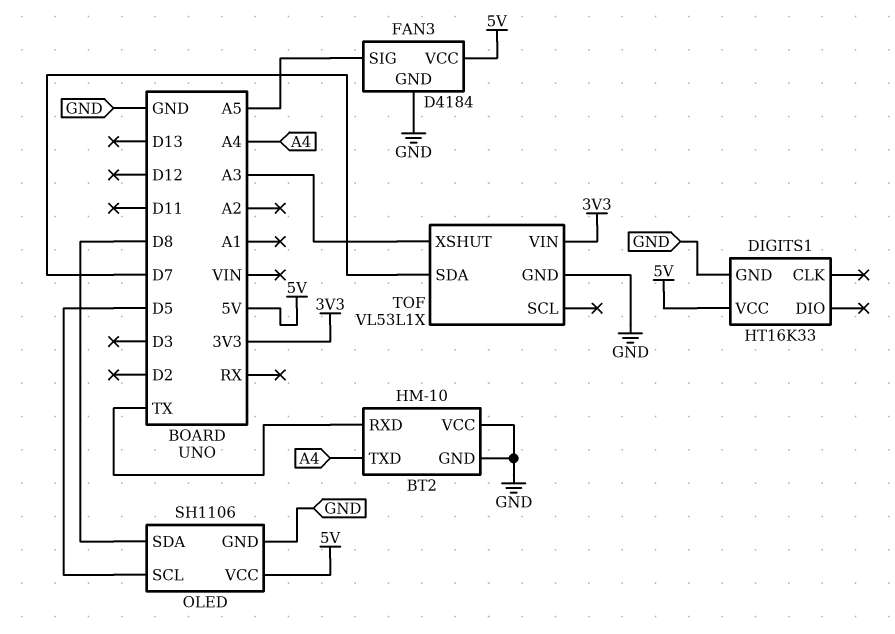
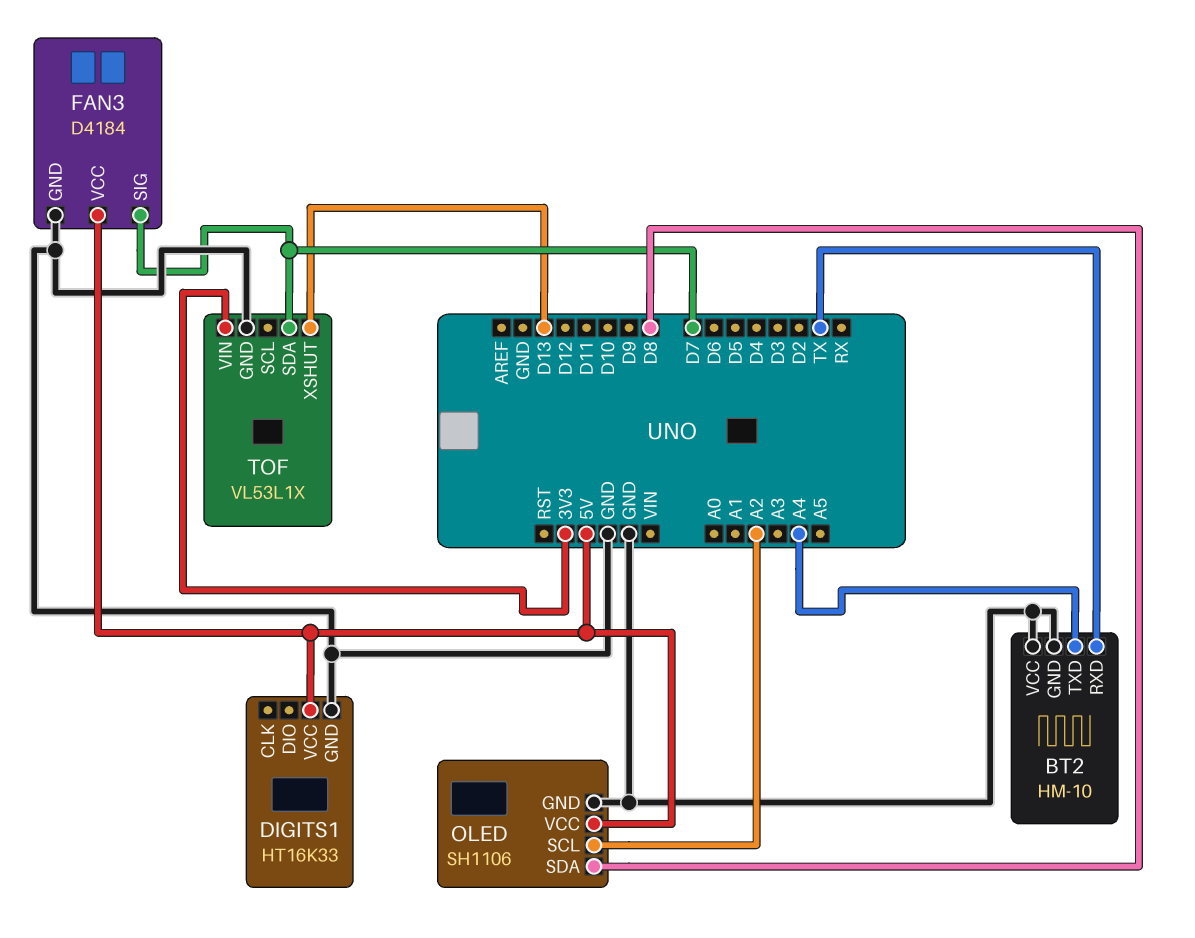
FAN3 pin SIG: A5 -> D7
OLED pin SCL: D5 -> A2
TOF pin XSHUT: A3 -> D13

